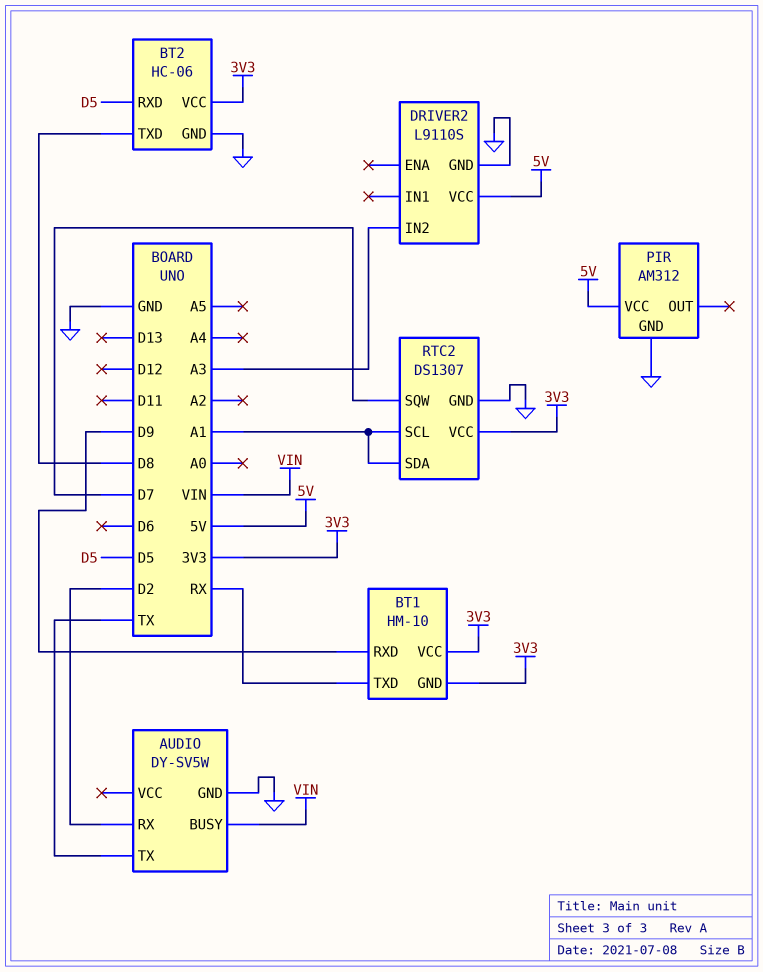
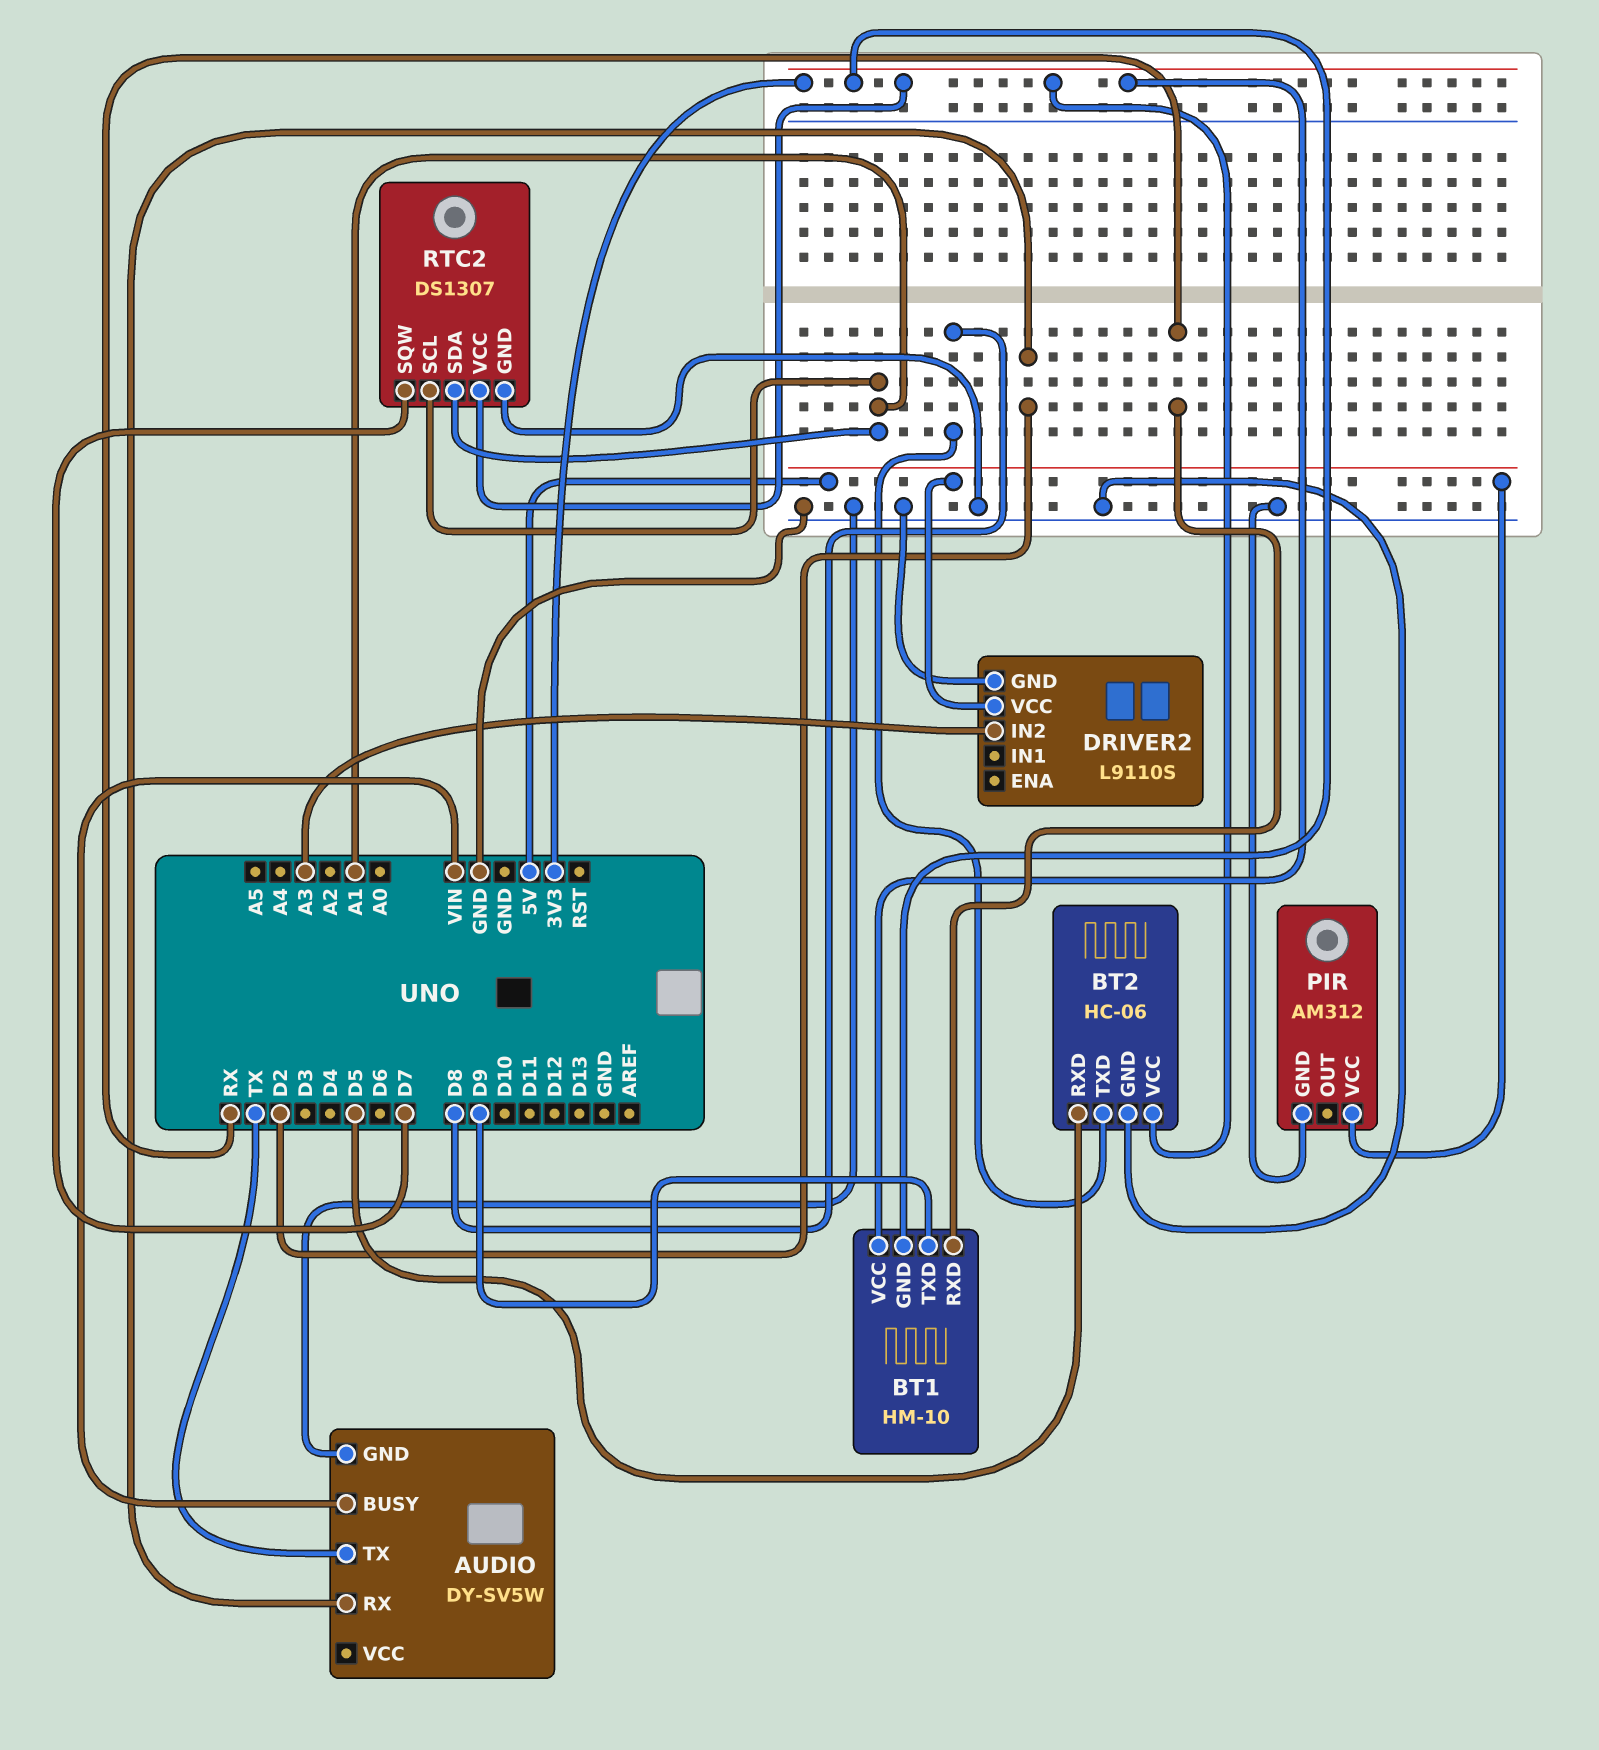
BT1 pin RXD: D9 -> RX
BT1 pin TXD: RX -> D9

